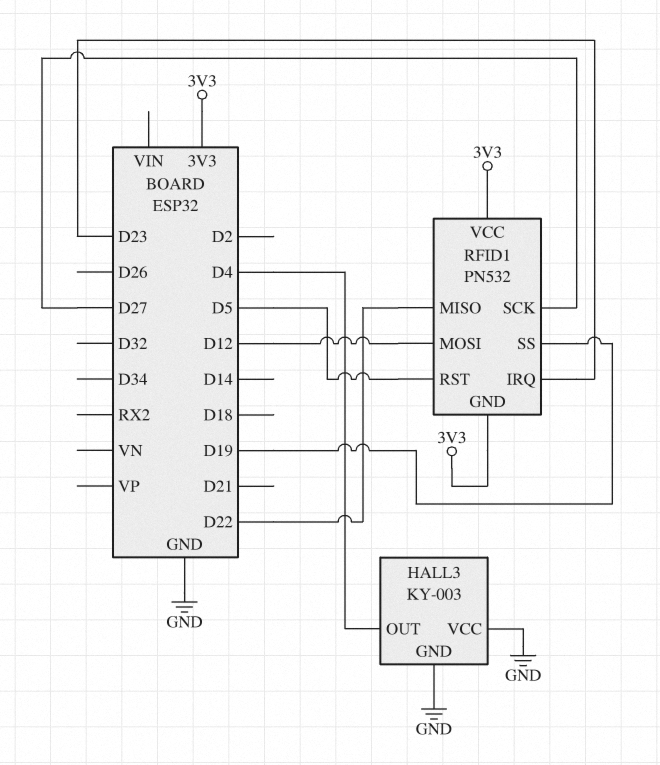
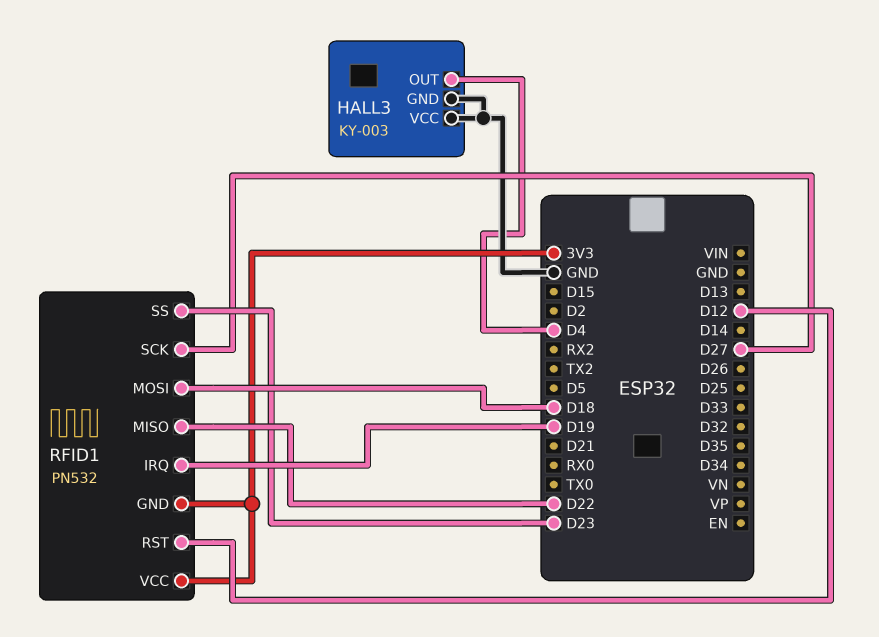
RFID1 pin IRQ: D23 -> D19
RFID1 pin MOSI: D12 -> D18
RFID1 pin RST: D5 -> D12
RFID1 pin SS: D19 -> D23

